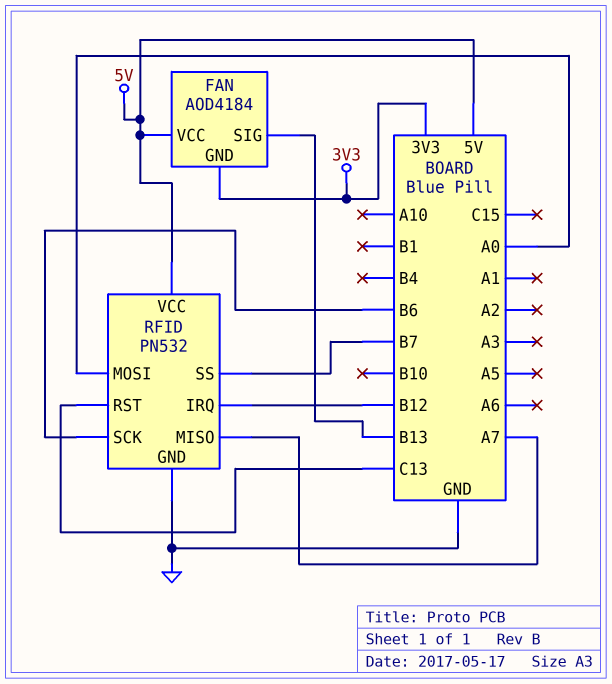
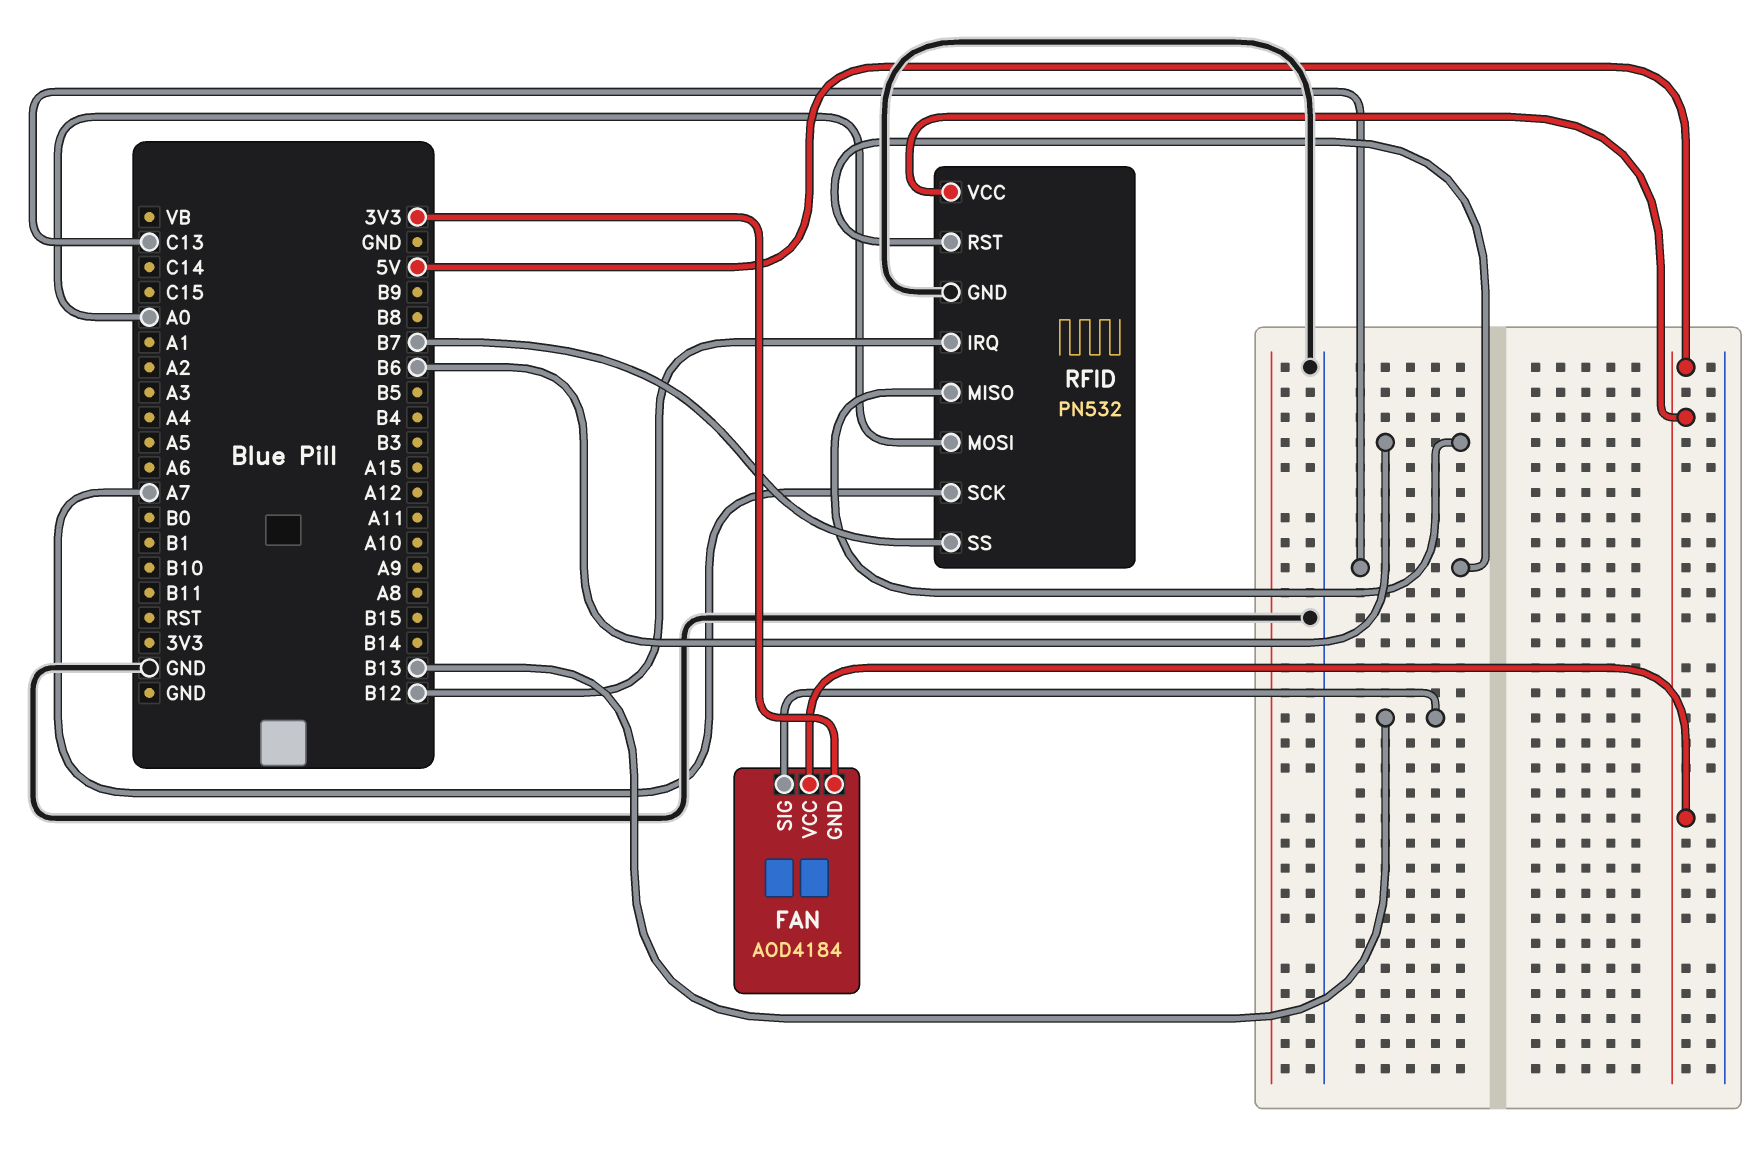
RFID pin MISO: A7 -> B6
RFID pin SCK: B6 -> A7

